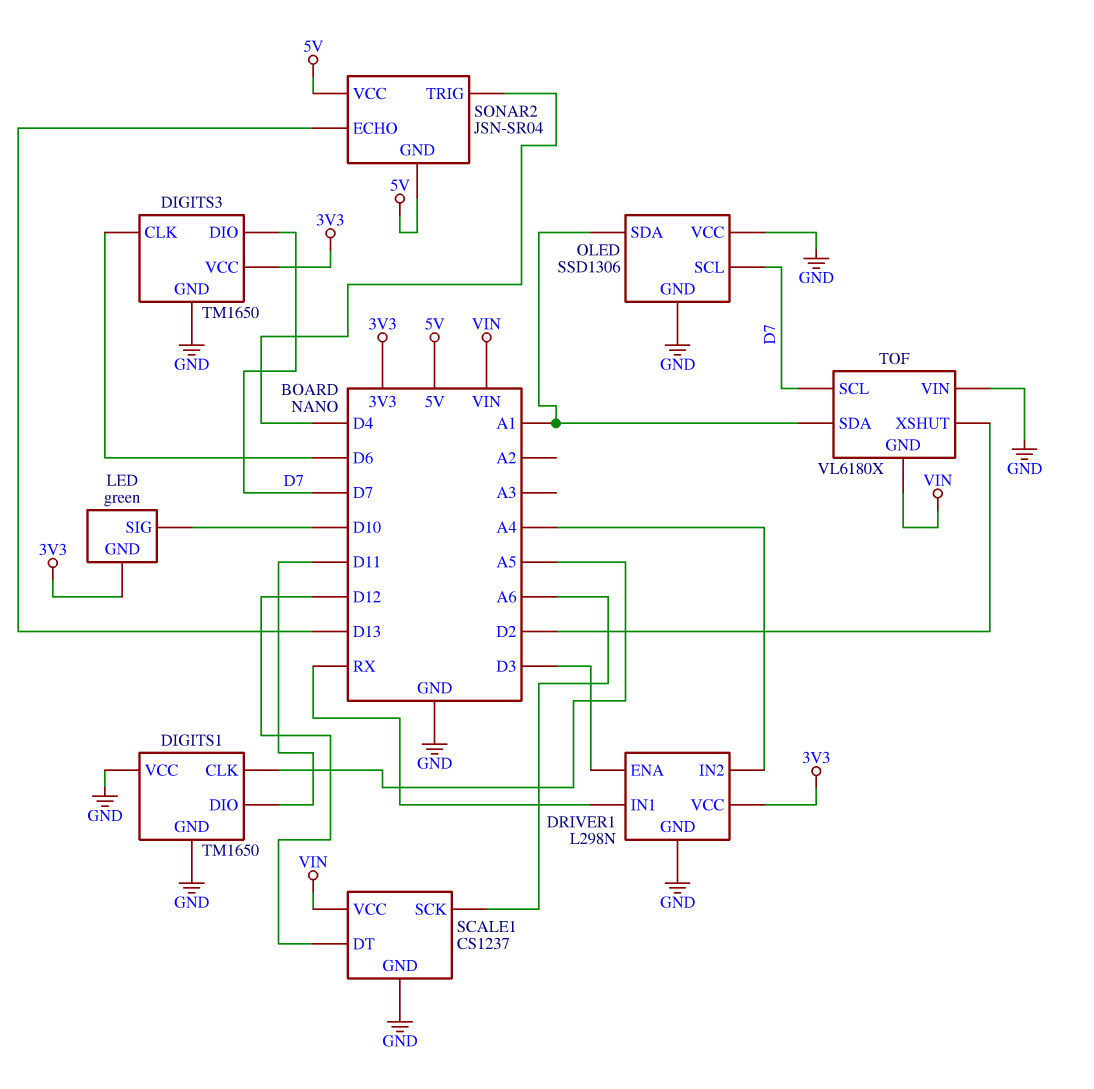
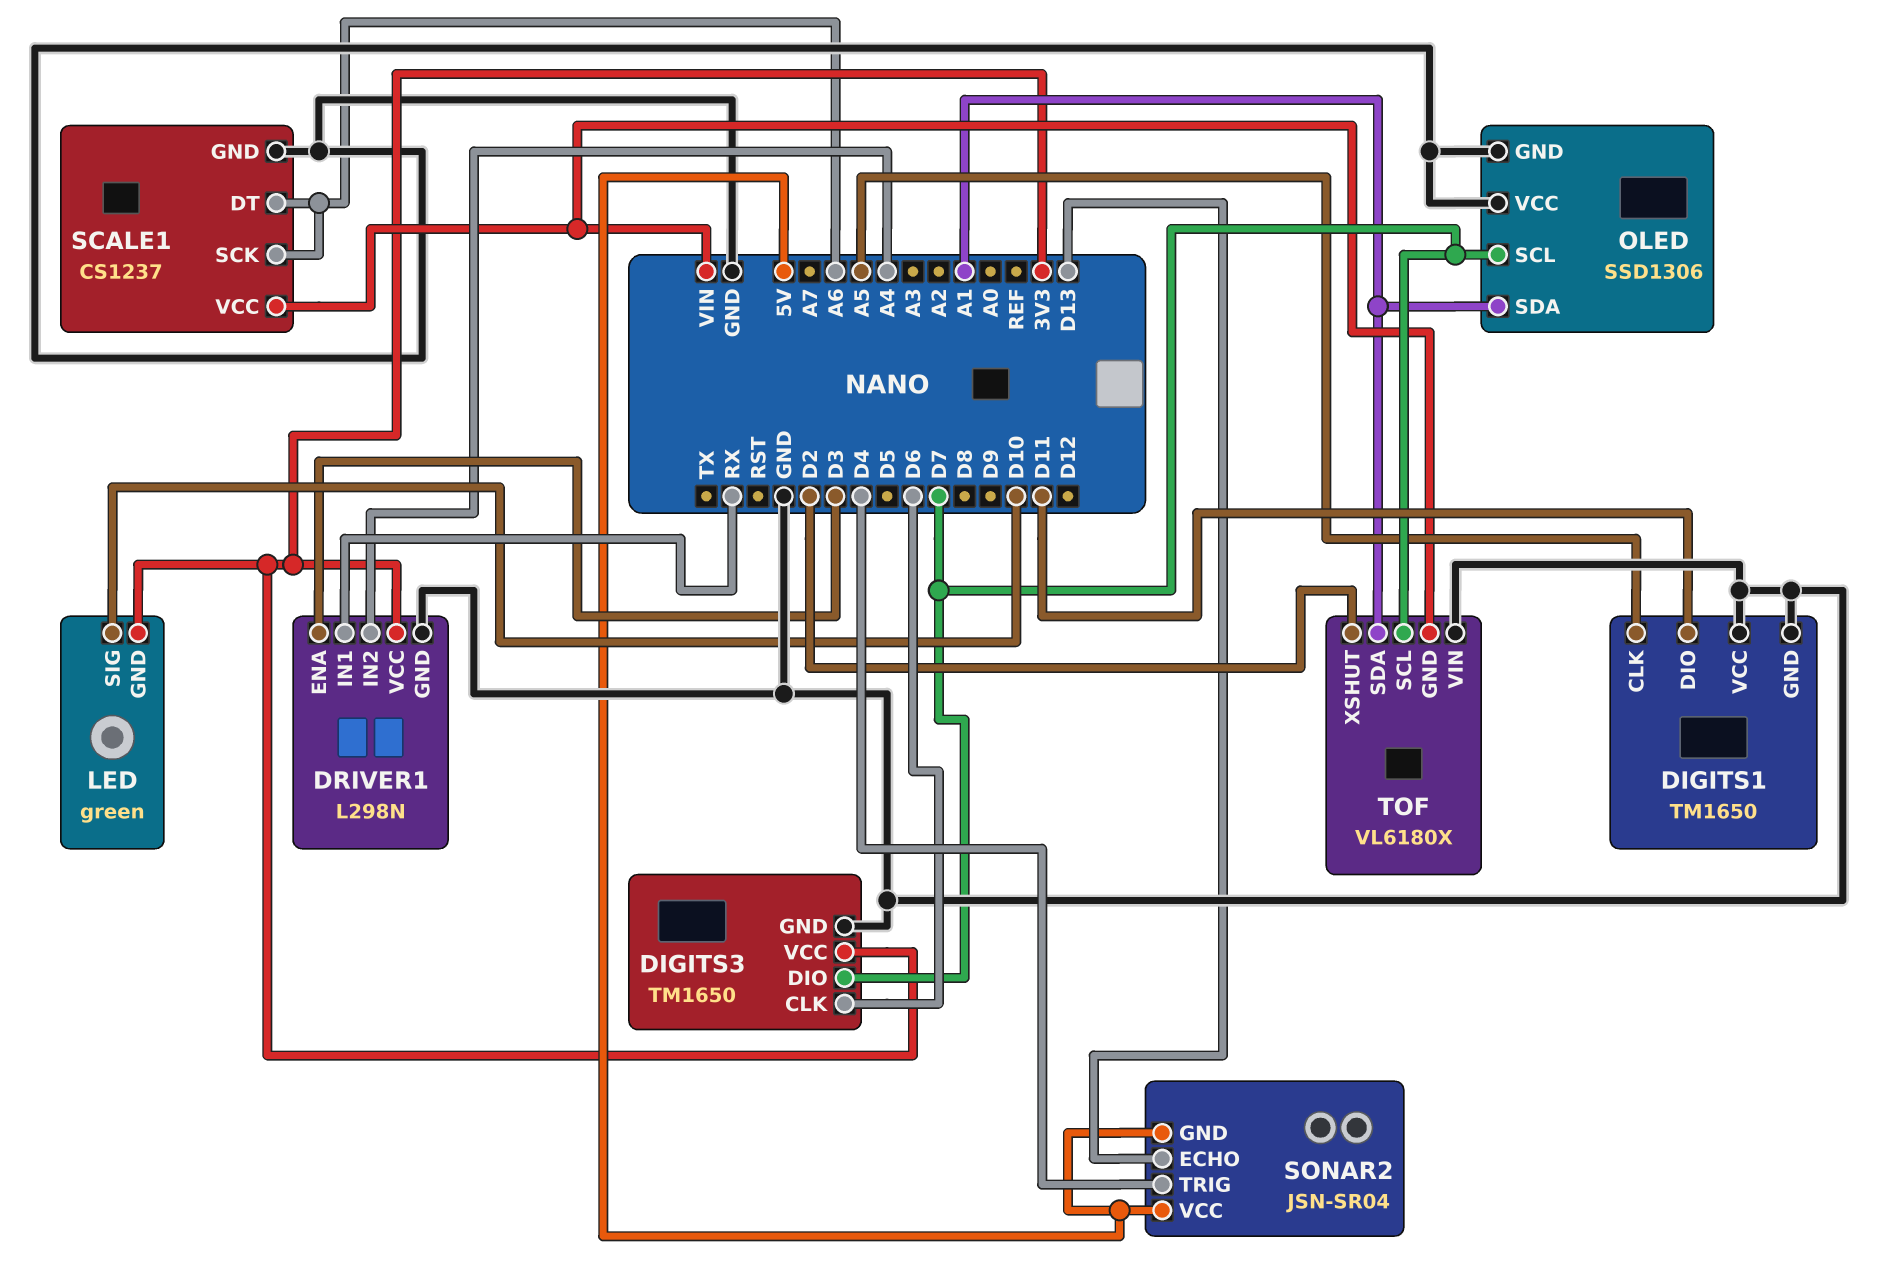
SCALE1 pin DT: D12 -> A6

